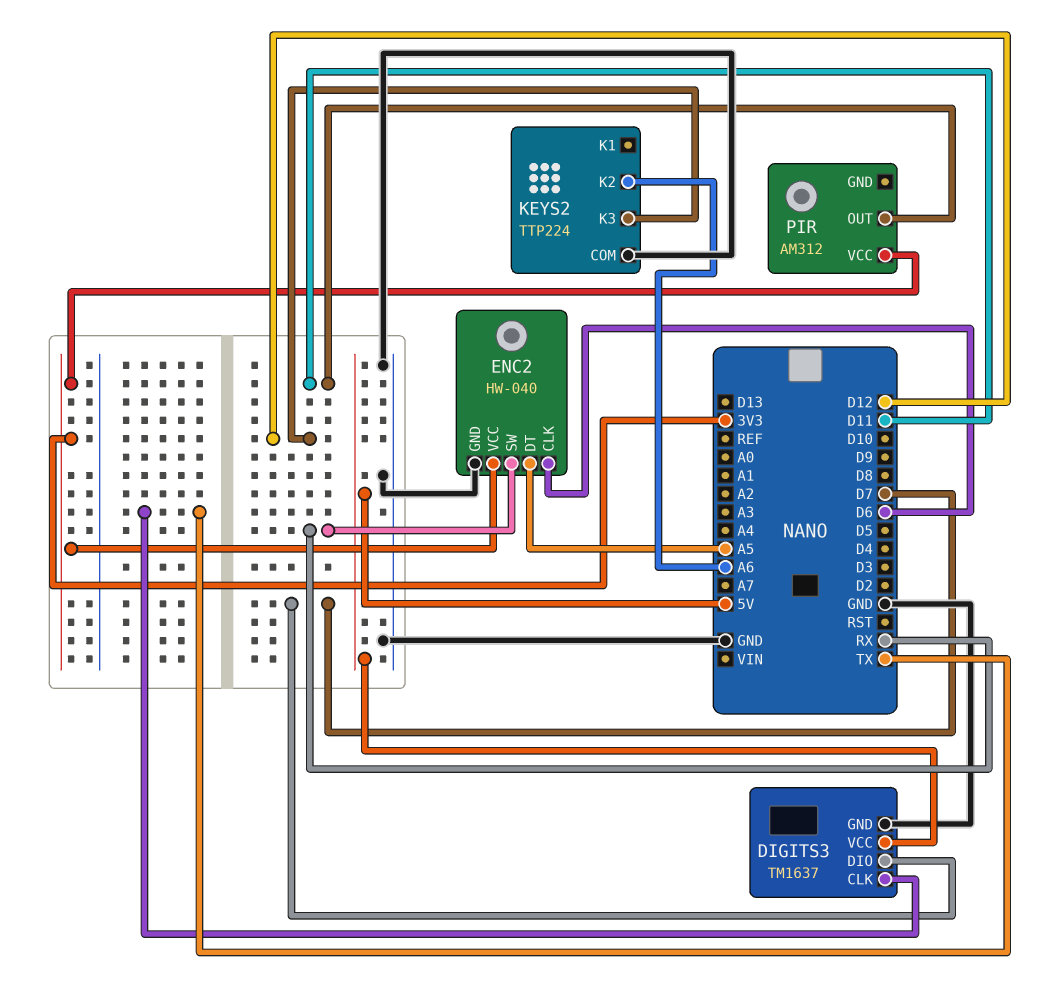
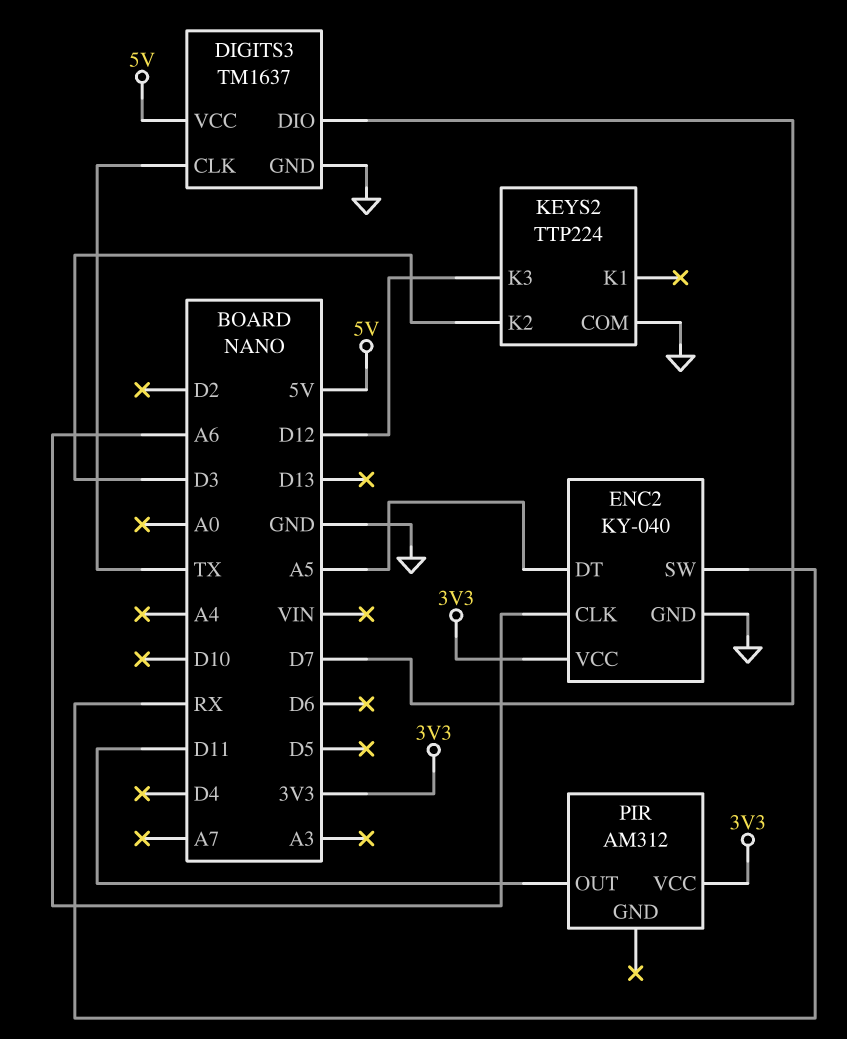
ENC2: HW-040 -> KY-040
ENC2 pin CLK: D6 -> A6
KEYS2 pin K2: A6 -> D3

